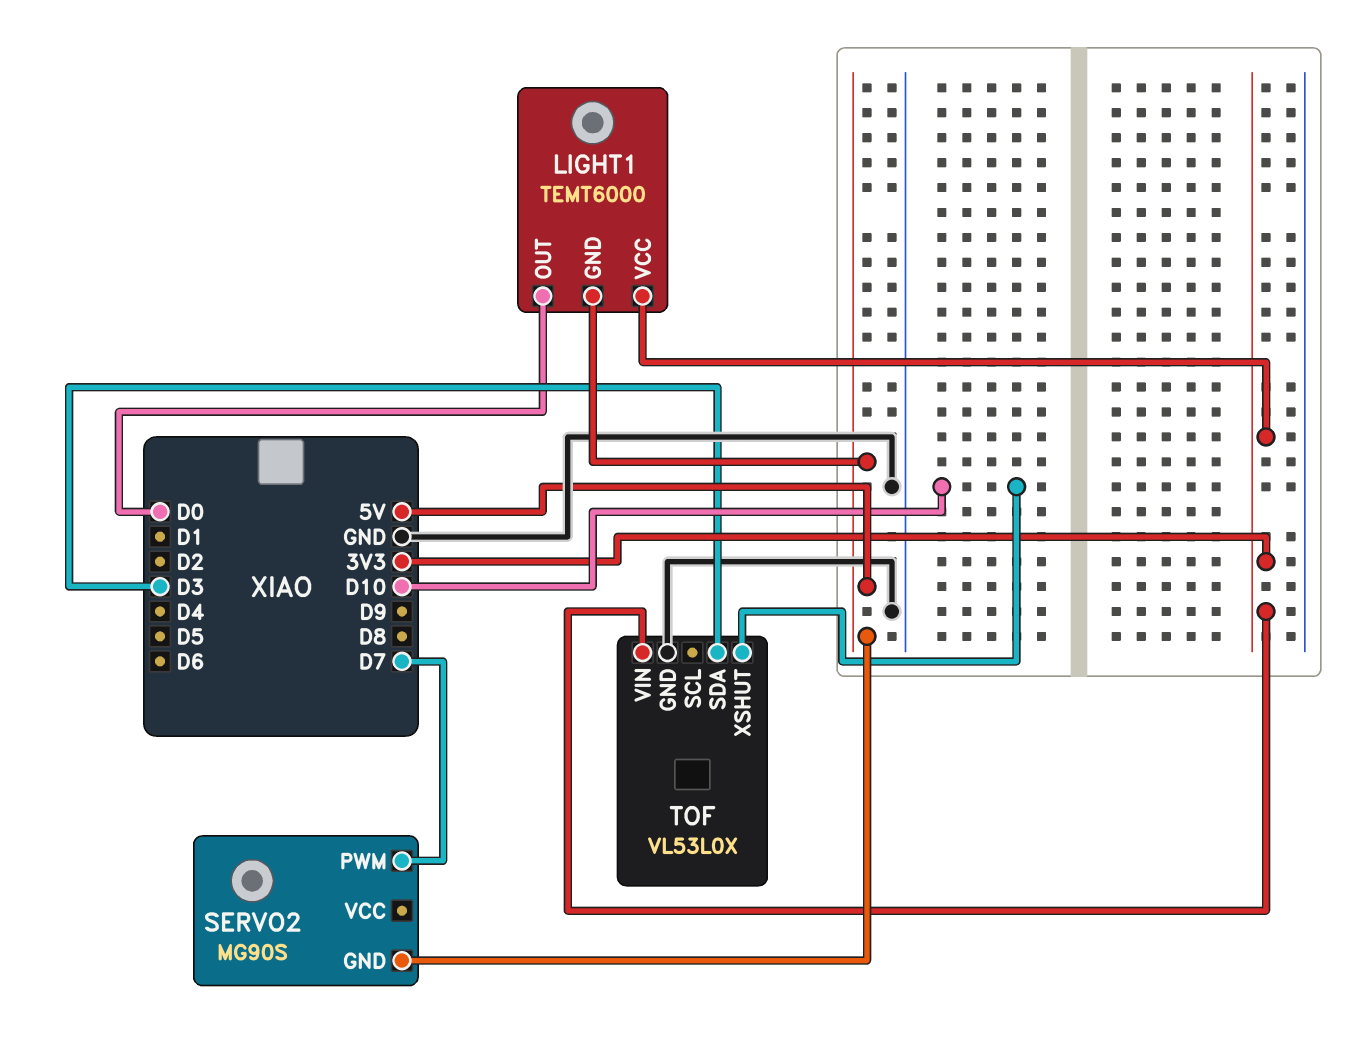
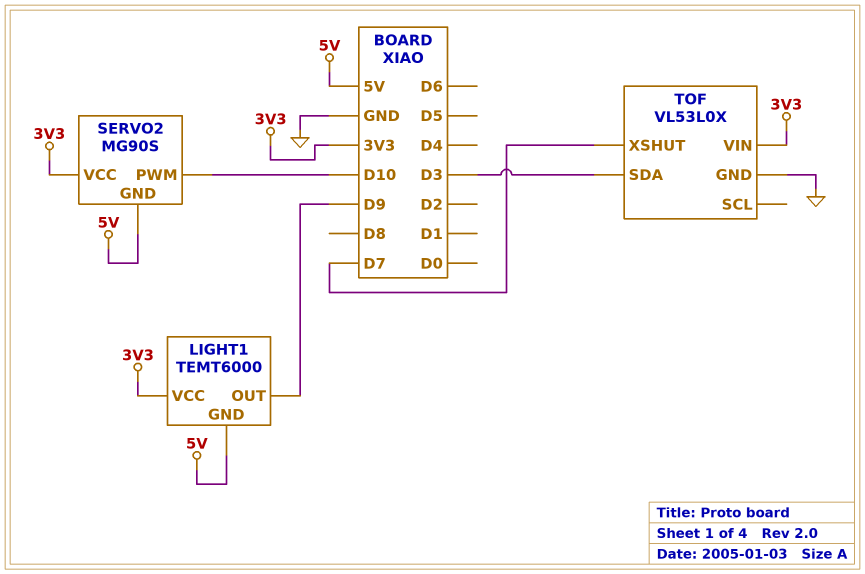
LIGHT1 pin OUT: D0 -> D9
SERVO2 pin PWM: D7 -> D10
SERVO2 pin VCC: none -> 3V3
TOF pin XSHUT: D10 -> D7

